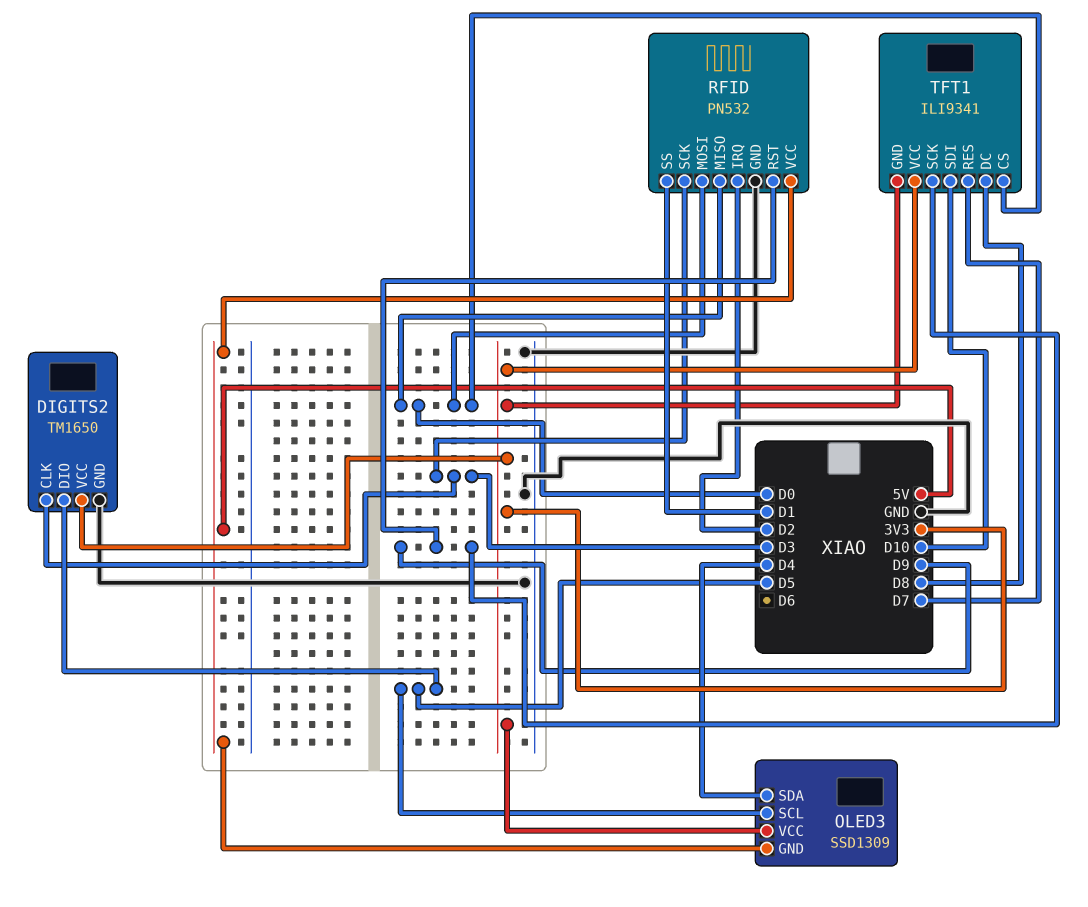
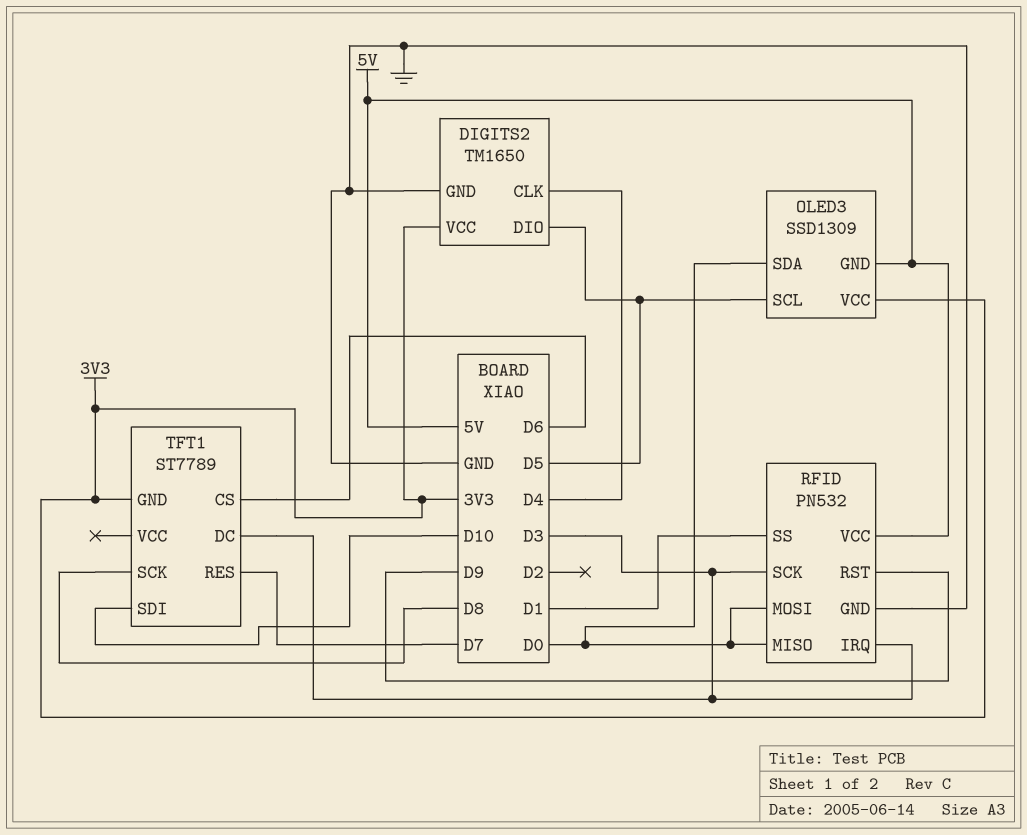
DIGITS2 pin CLK: D3 -> D4
OLED3 pin SDA: D4 -> D0
RFID pin IRQ: D2 -> D3
TFT1: ILI9341 -> ST7789
TFT1 pin CS: D0 -> D6
TFT1 pin DC: D8 -> D3
TFT1 pin SCK: D9 -> D8
TFT1 pin VCC: 3V3 -> none

